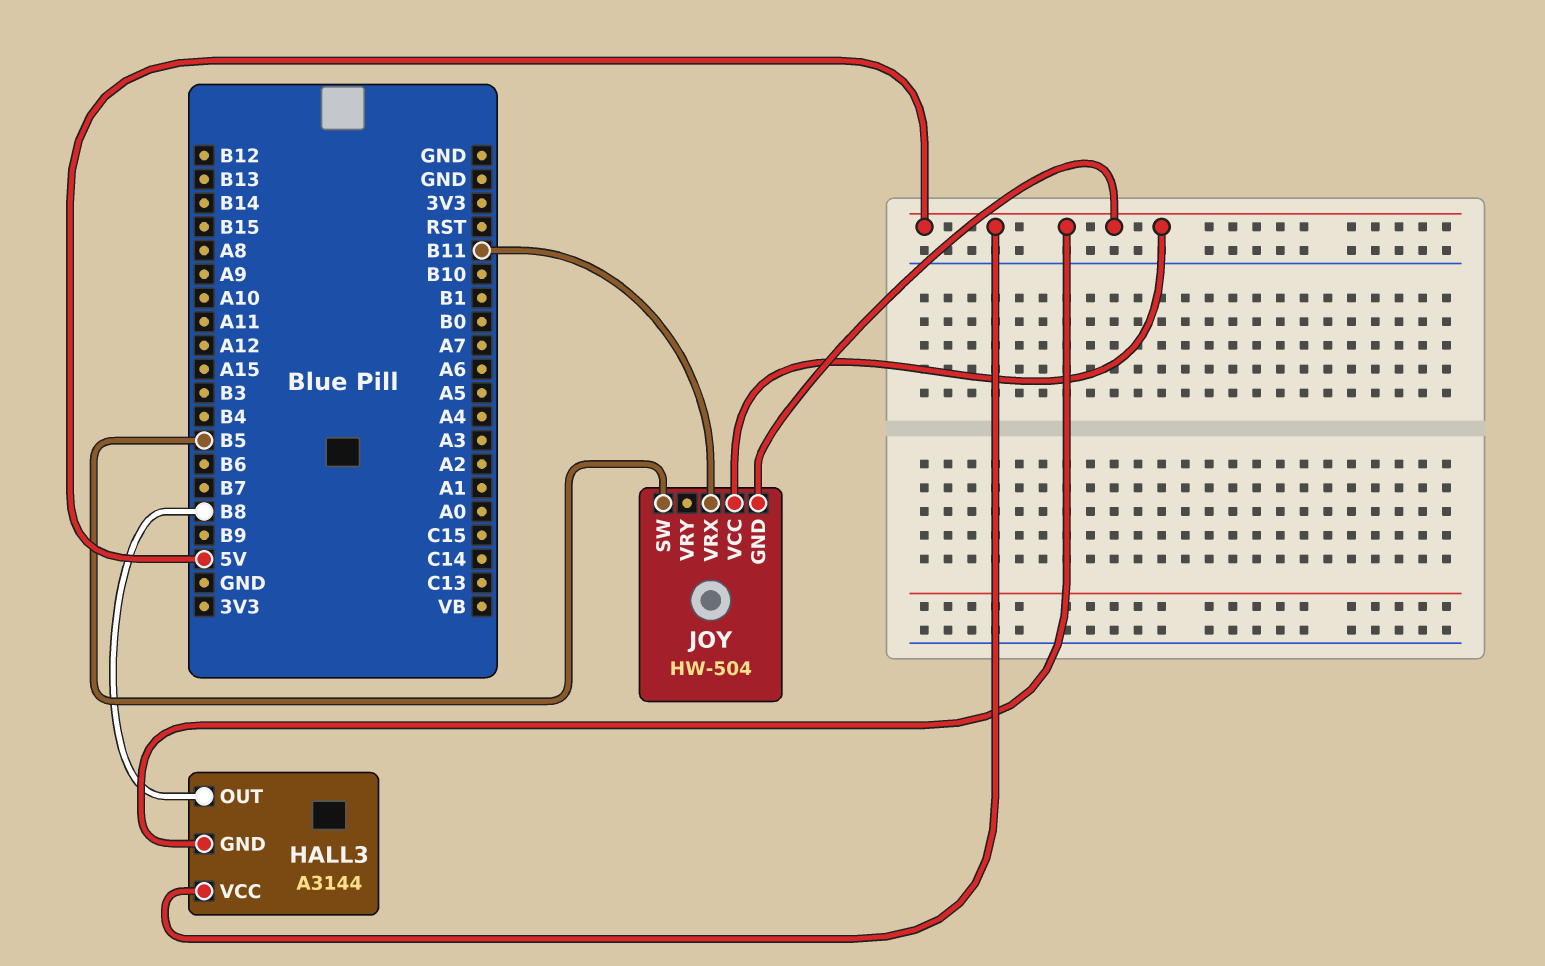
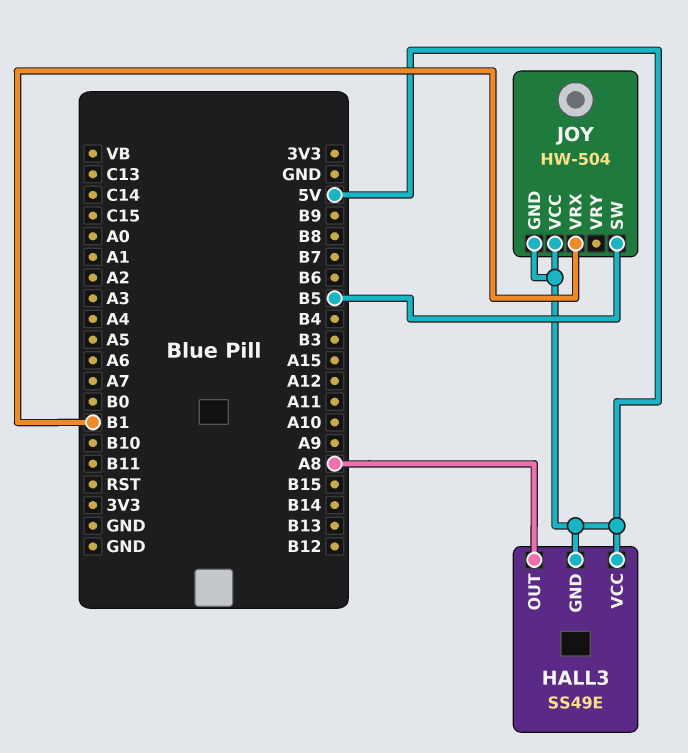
HALL3: A3144 -> SS49E
HALL3 pin OUT: B8 -> A8
JOY pin VRX: B11 -> B1

